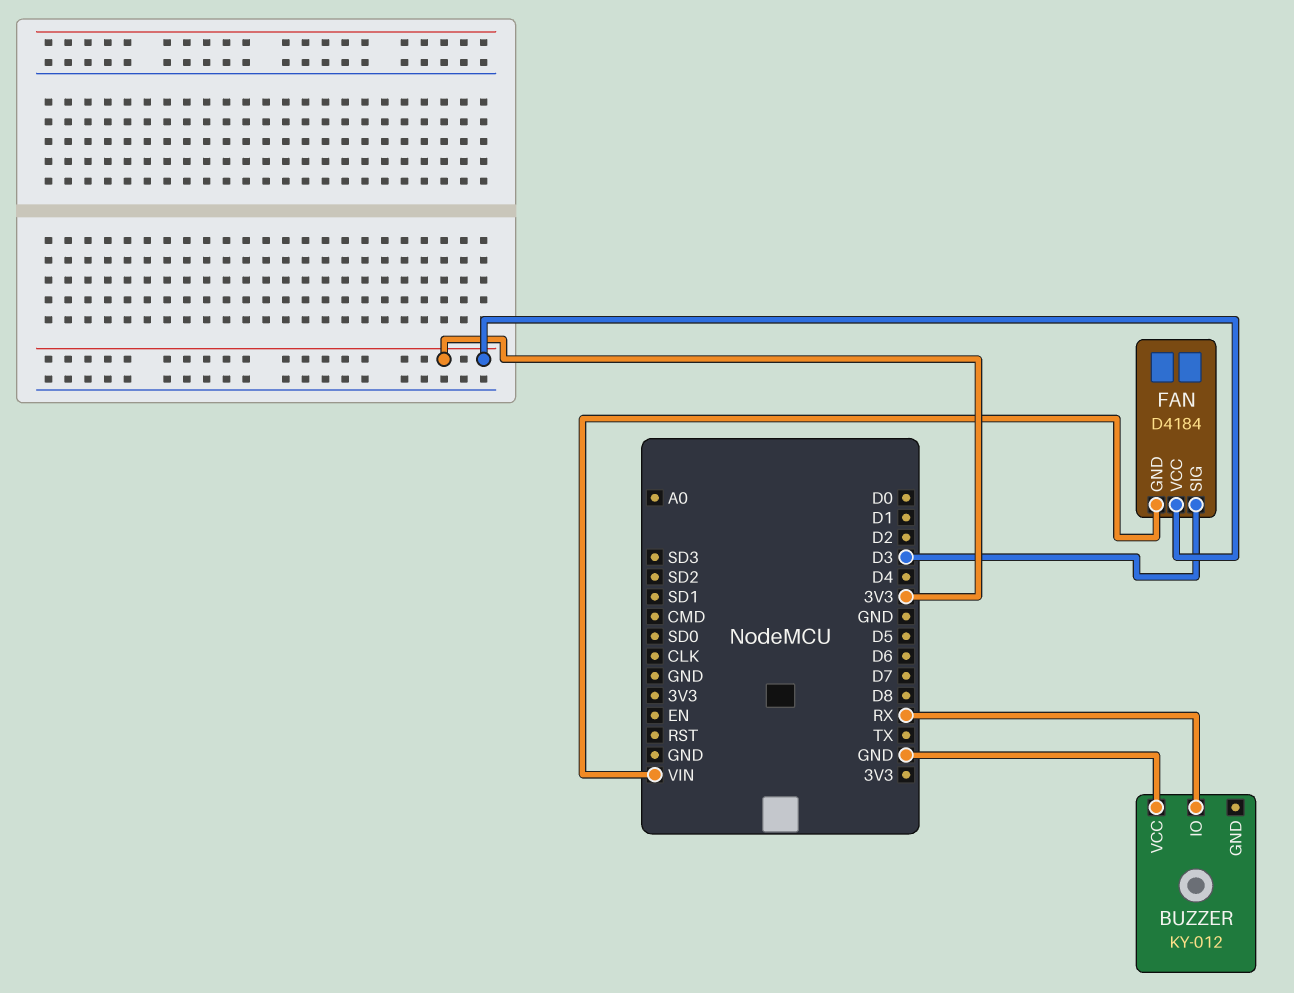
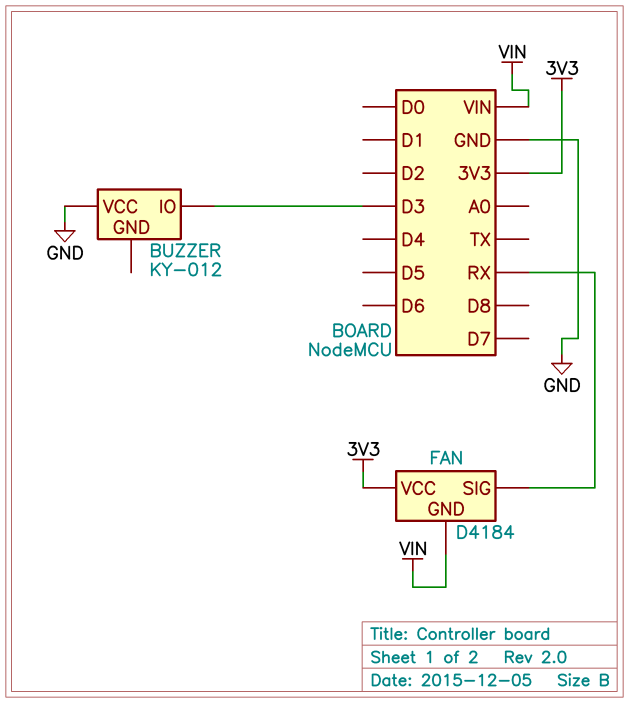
BUZZER pin IO: RX -> D3
FAN pin SIG: D3 -> RX

